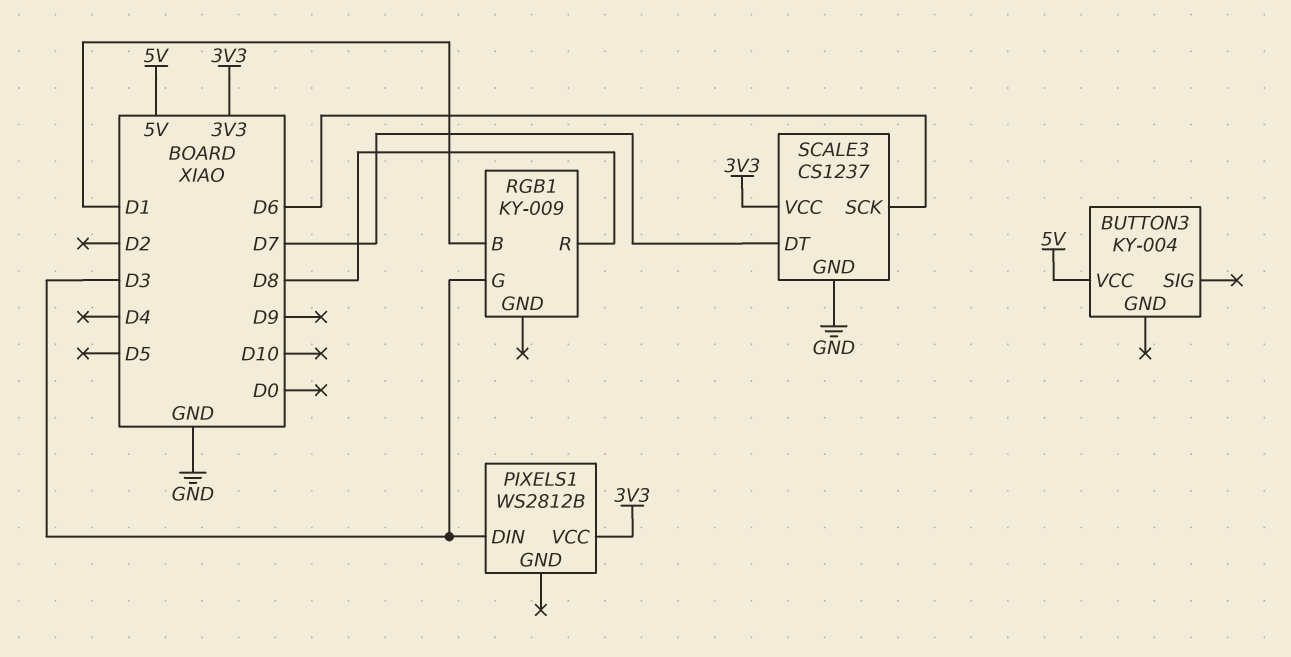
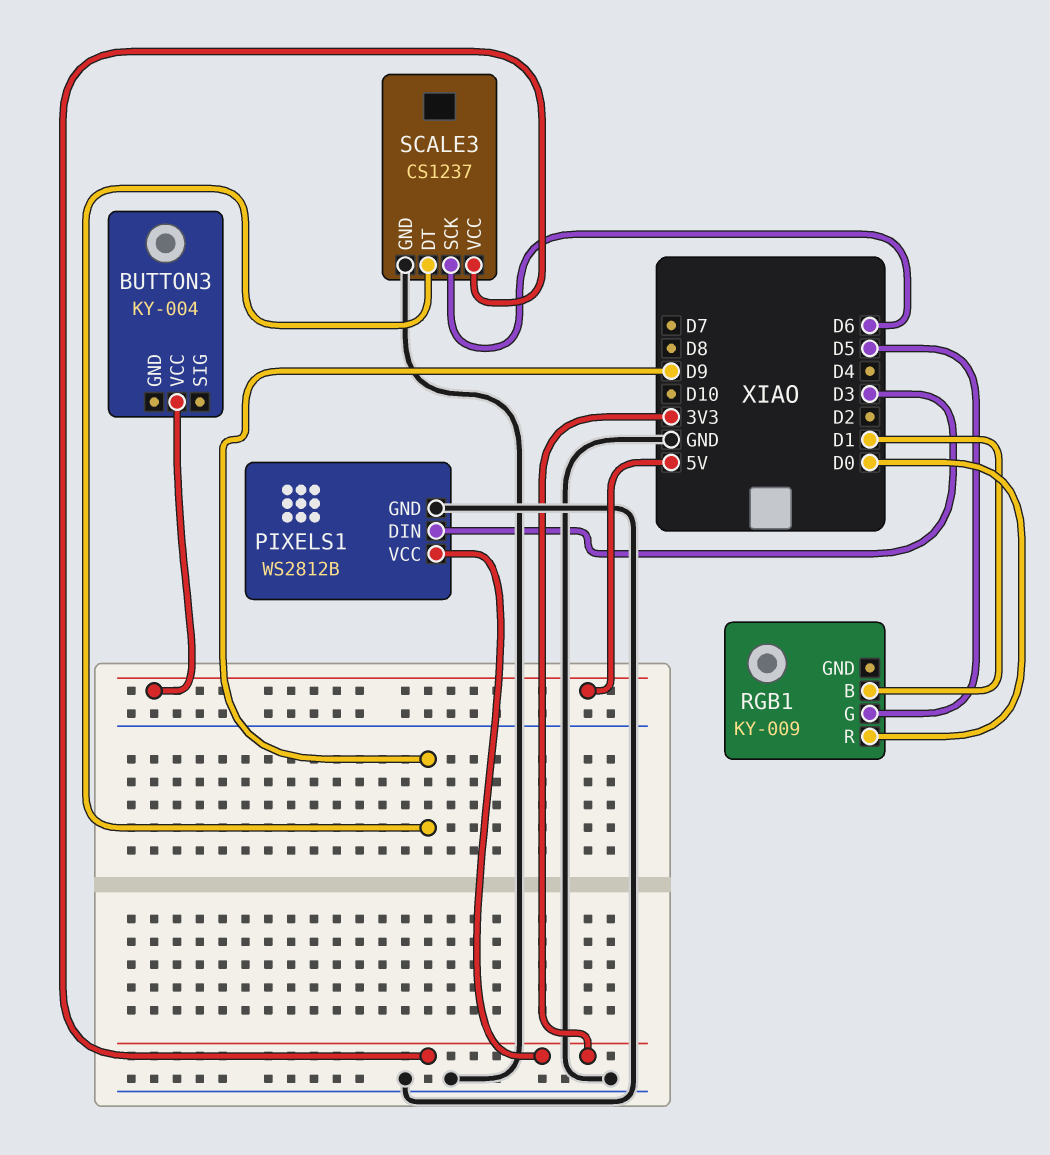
PIXELS1 pin GND: none -> GND
RGB1 pin G: D3 -> D5
RGB1 pin R: D8 -> D0
SCALE3 pin DT: D7 -> D9

